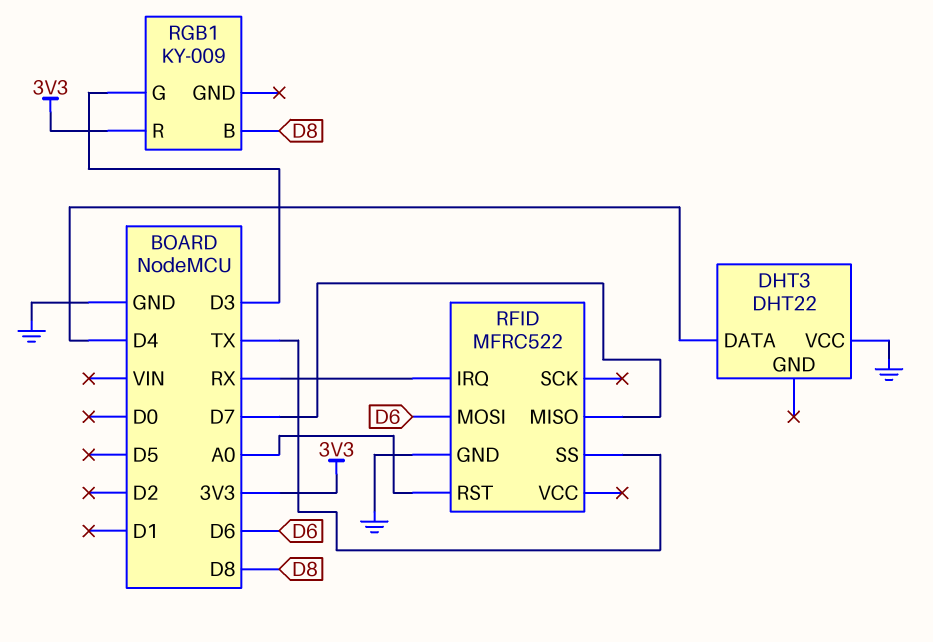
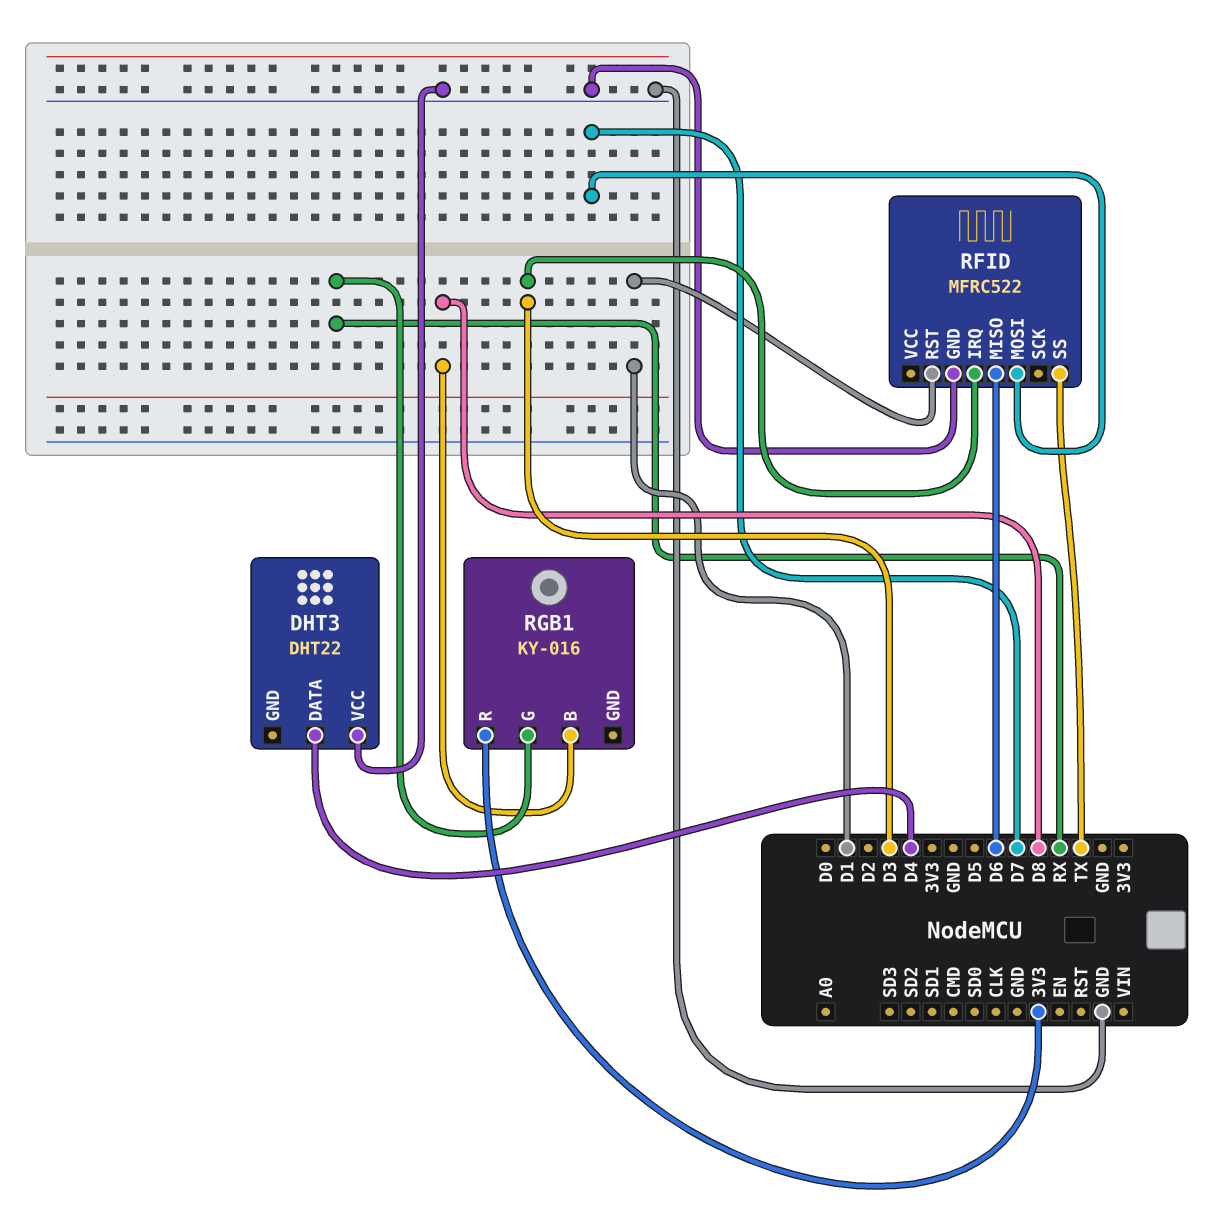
RFID pin IRQ: RX -> D3
RFID pin MISO: D7 -> D6
RFID pin MOSI: D6 -> D7
RFID pin RST: A0 -> D1
RGB1: KY-009 -> KY-016
RGB1 pin G: D3 -> RX

